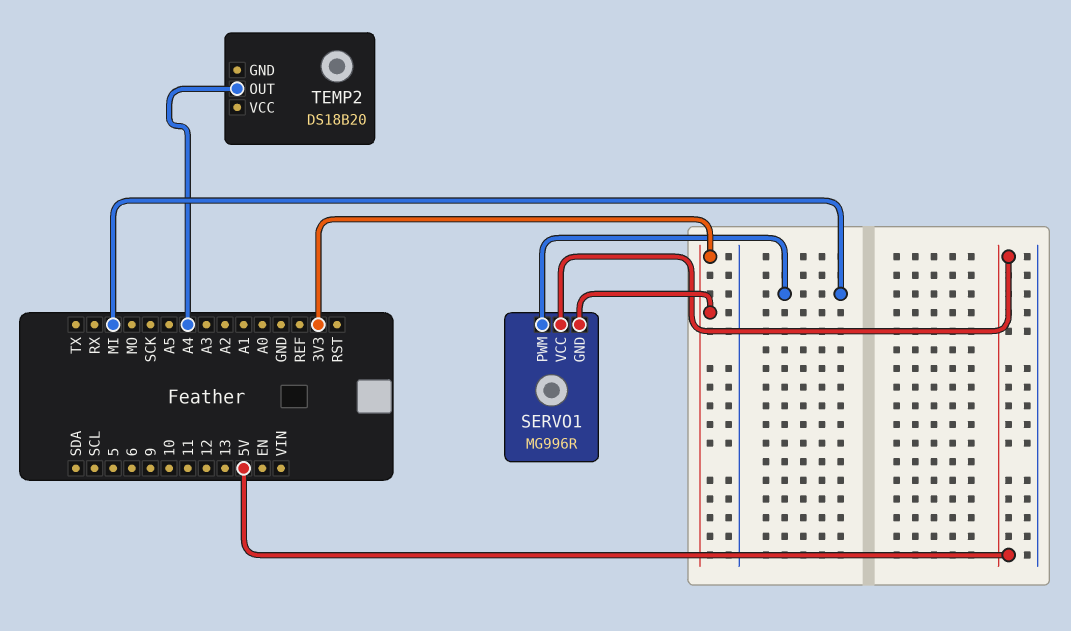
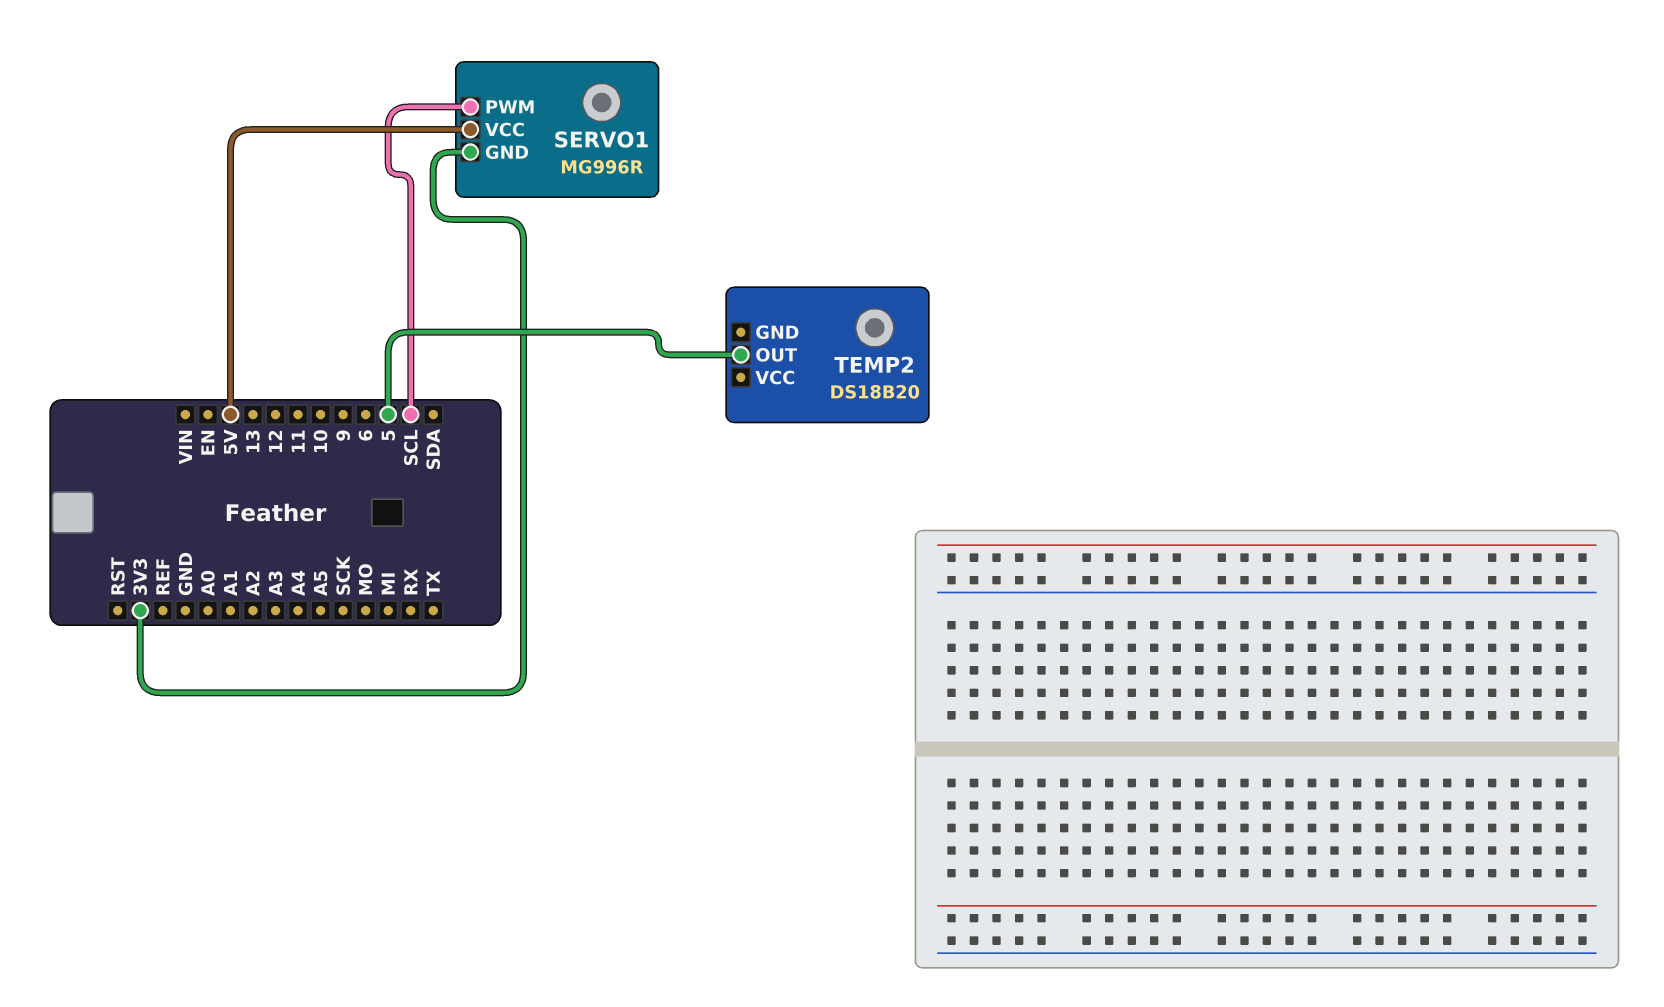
SERVO1 pin PWM: MI -> SCL
TEMP2 pin OUT: A4 -> 5

